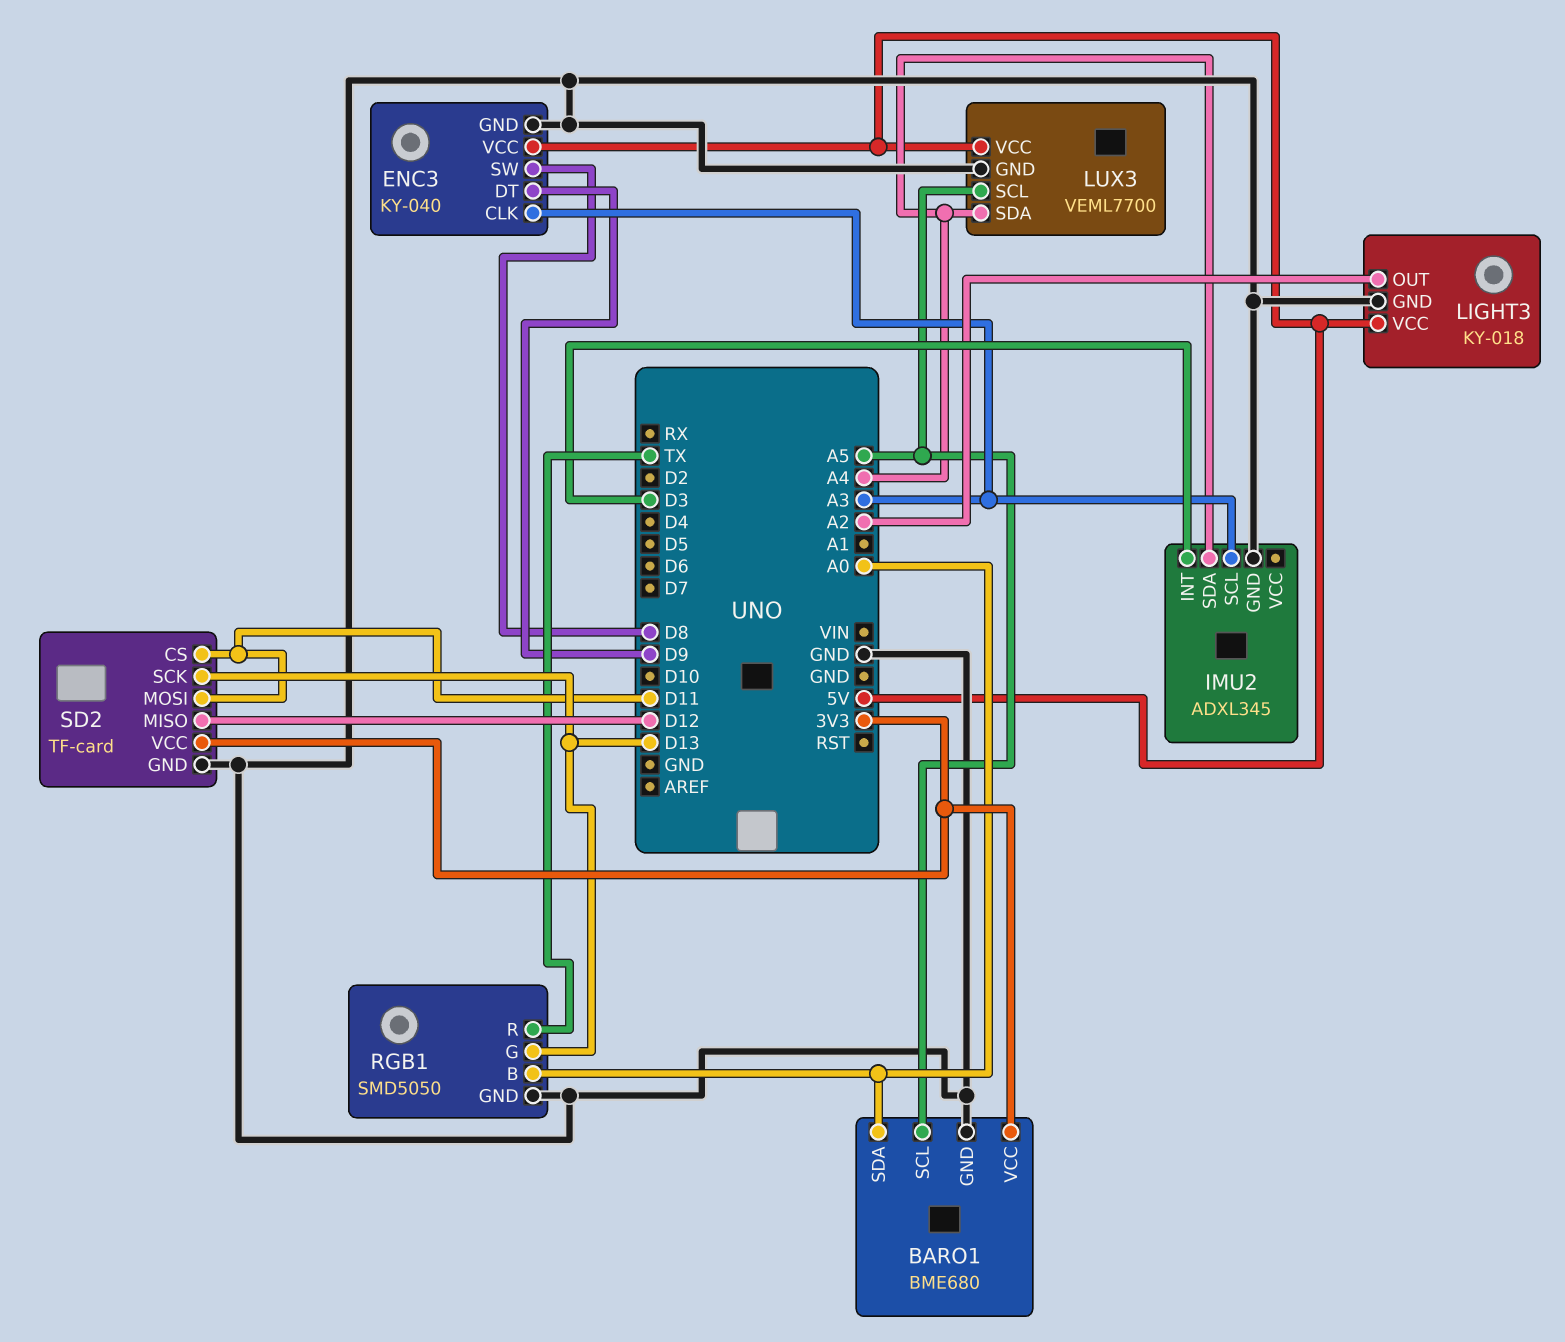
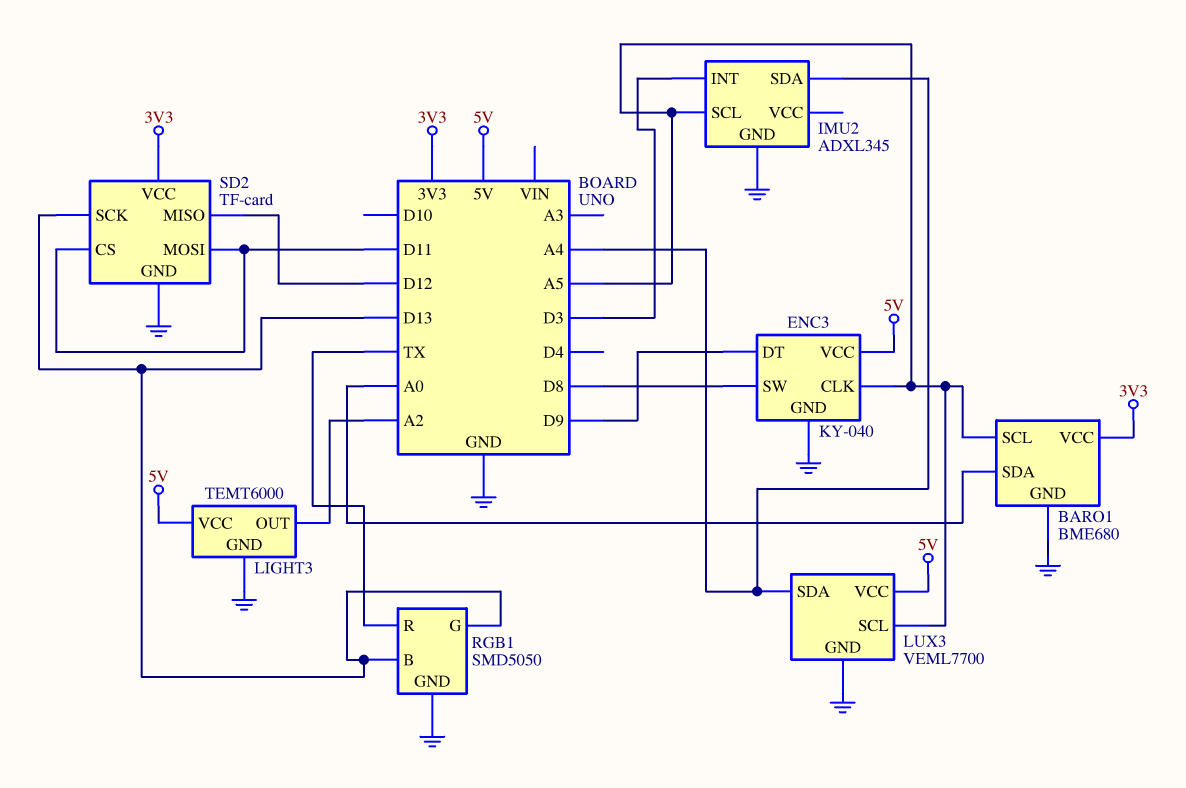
ENC3 pin CLK: A3 -> A5
IMU2 pin SCL: A3 -> A5
LIGHT3: KY-018 -> TEMT6000
RGB1 pin B: A0 -> D13

